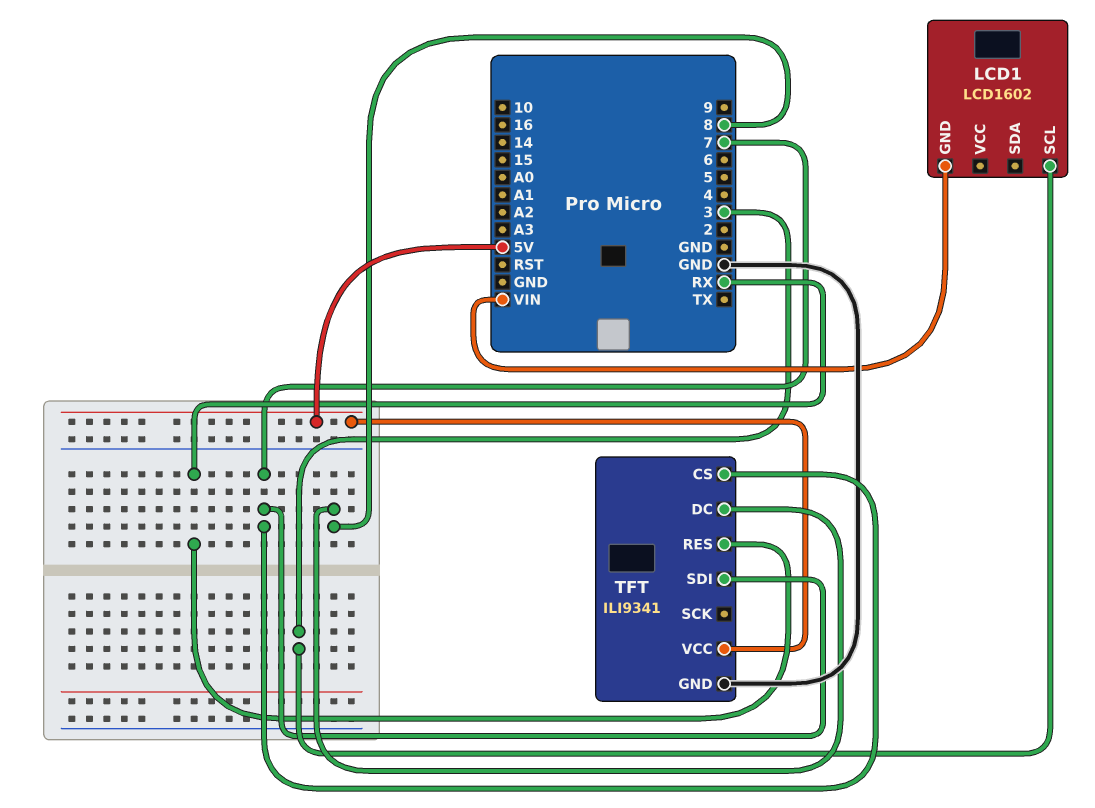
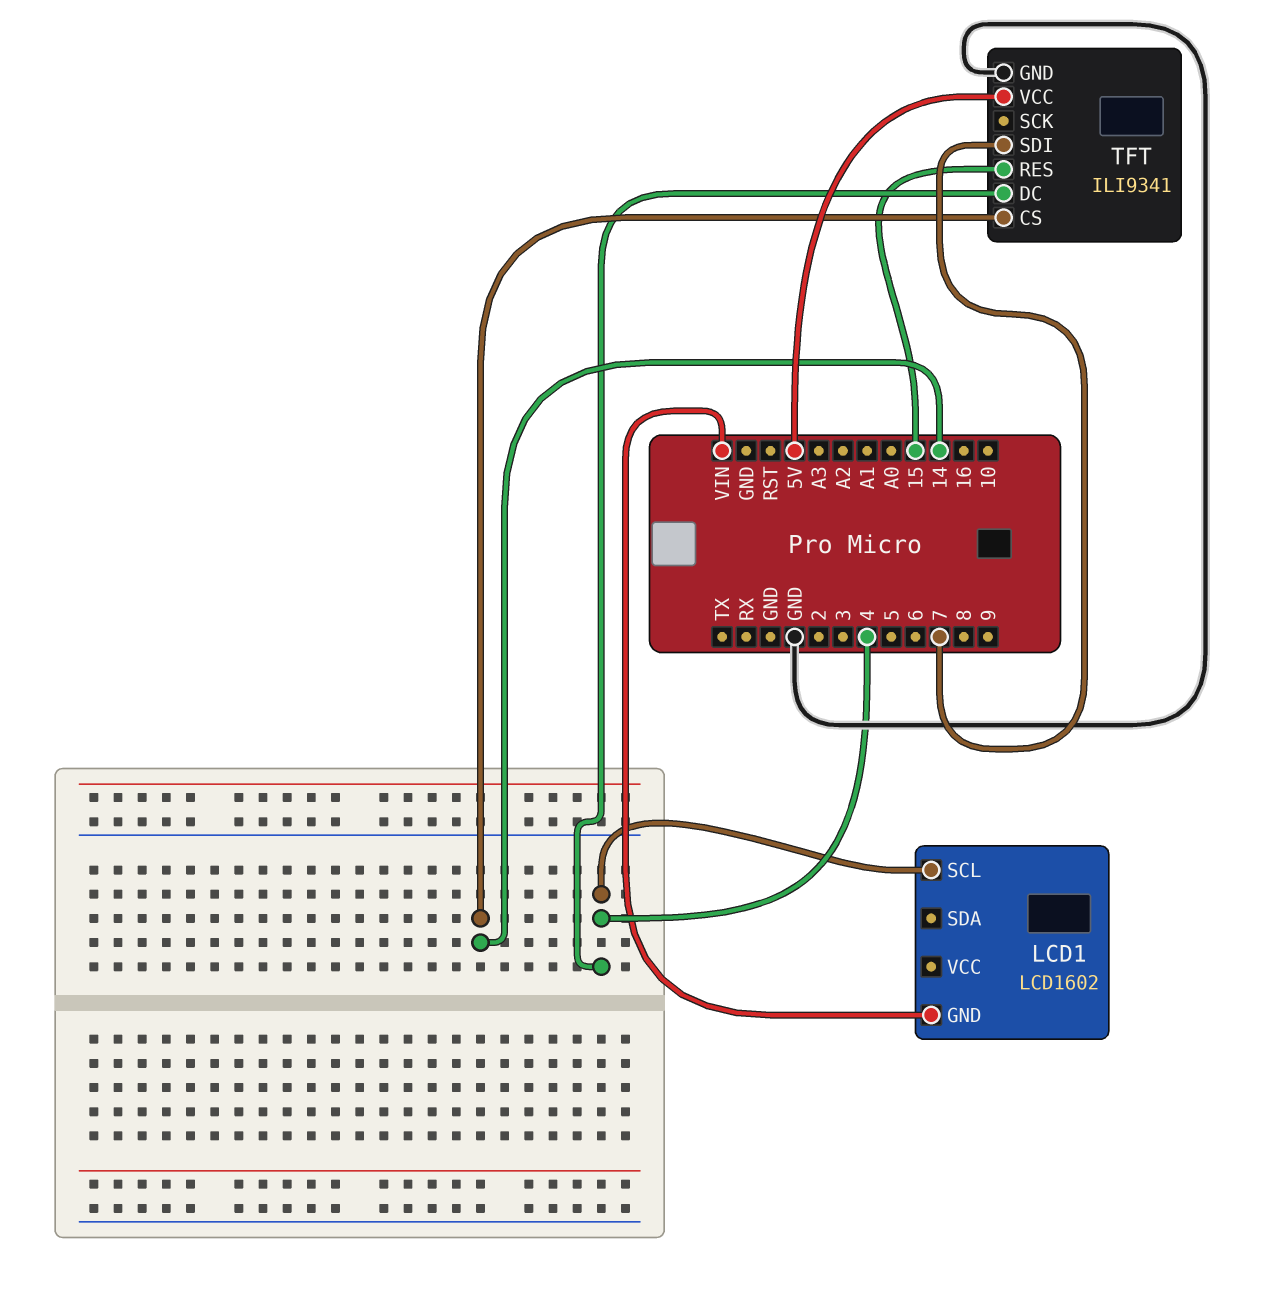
LCD1 pin SCL: 3 -> 4
TFT pin CS: 7 -> 14
TFT pin DC: 8 -> 4
TFT pin RES: RX -> 15

